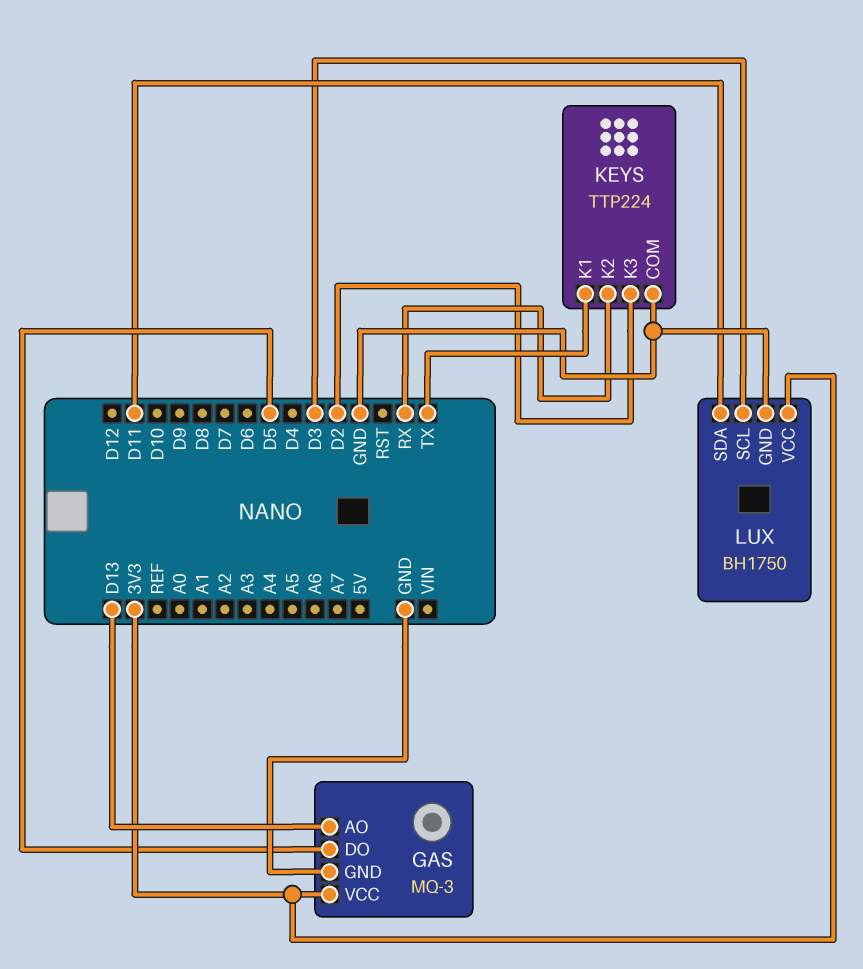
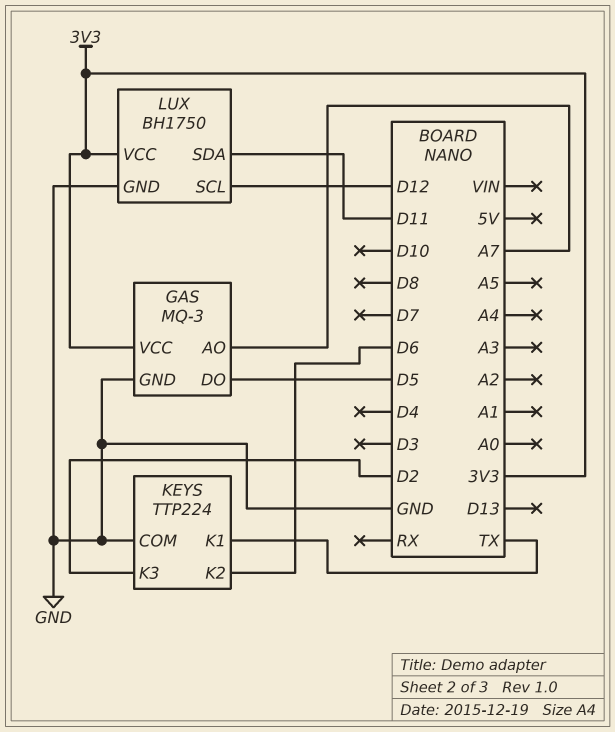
GAS pin AO: D13 -> A7
KEYS pin K2: RX -> D6
LUX pin SCL: D3 -> D12

